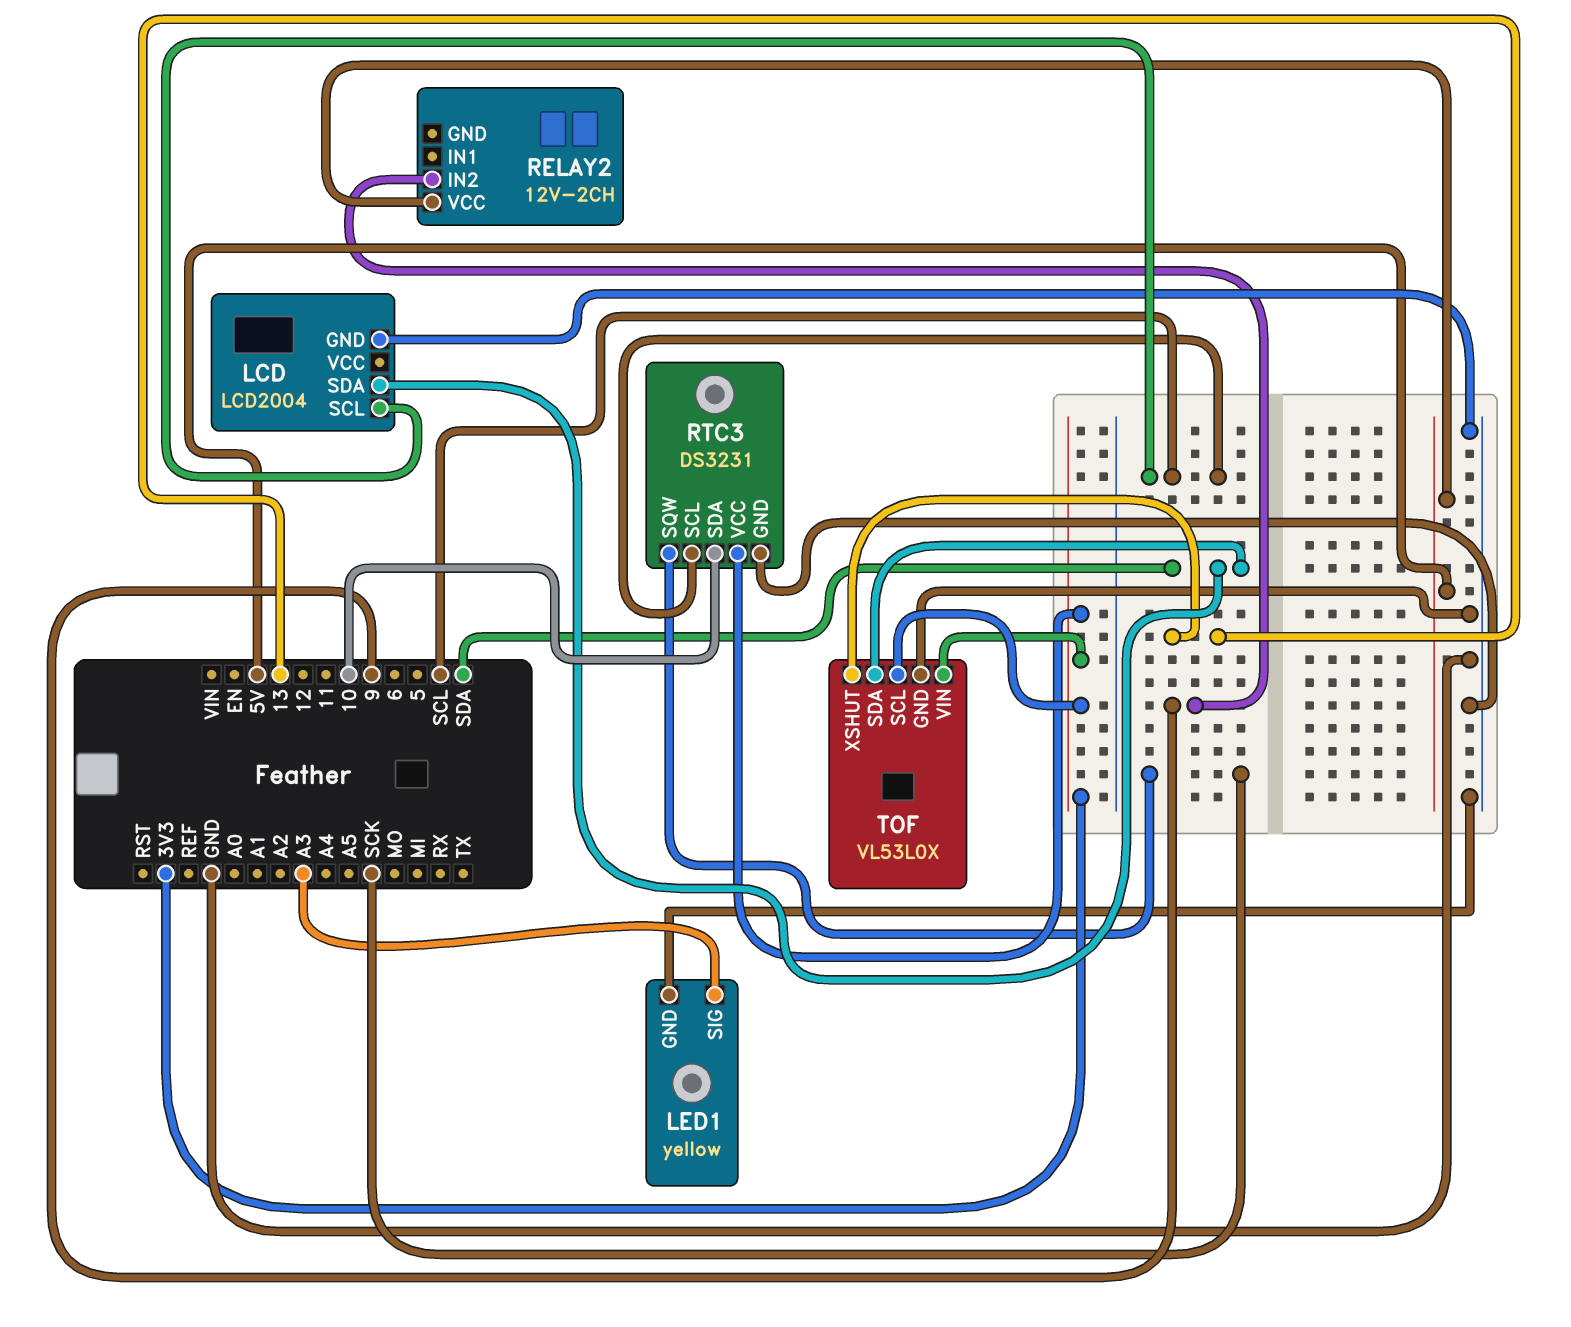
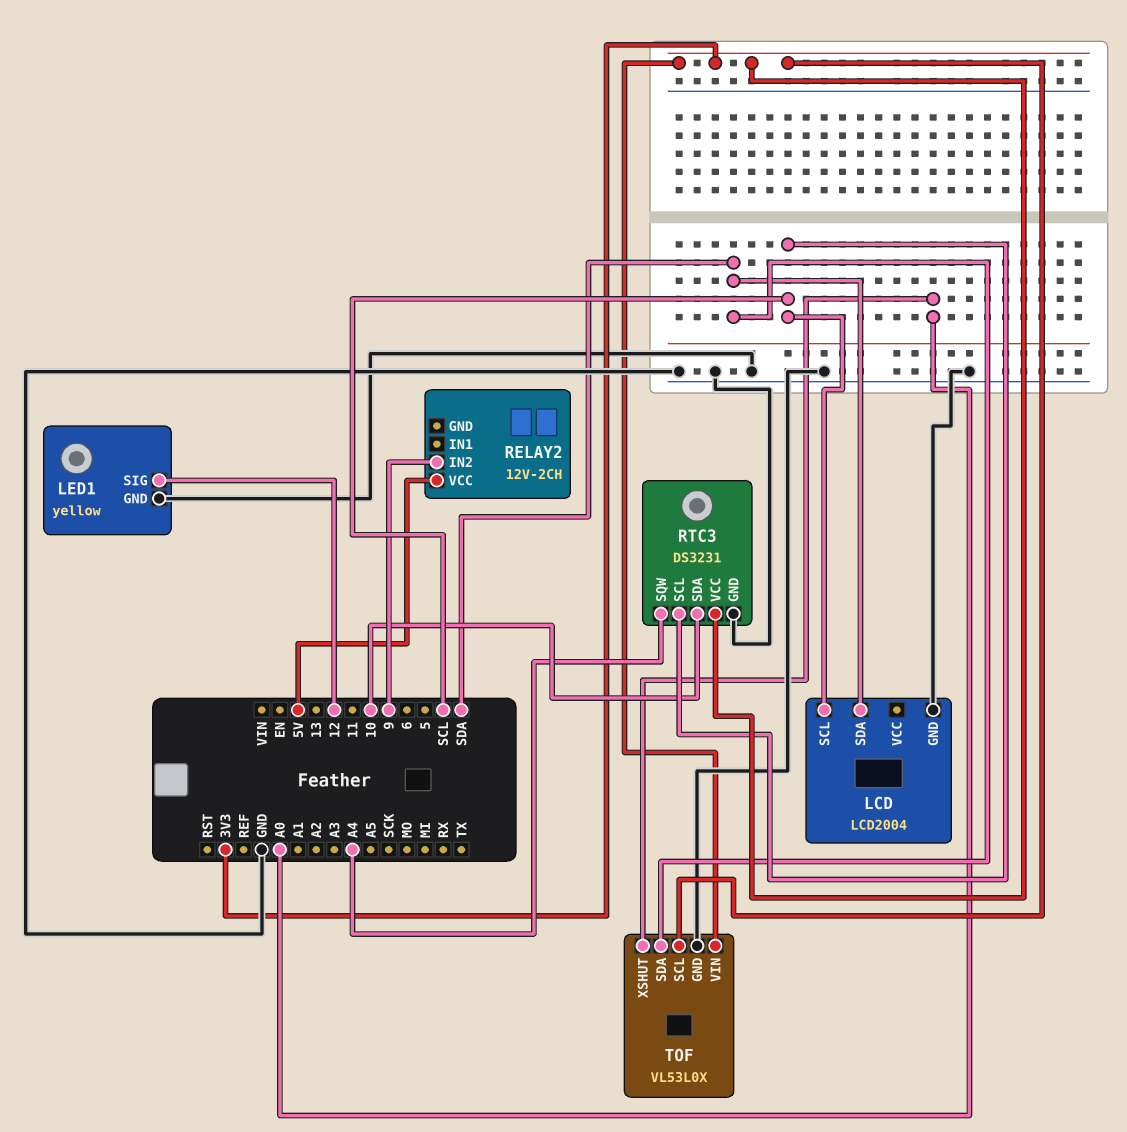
LED1 pin SIG: A3 -> 12
RTC3 pin SQW: SCK -> A4
TOF pin XSHUT: 13 -> A0

